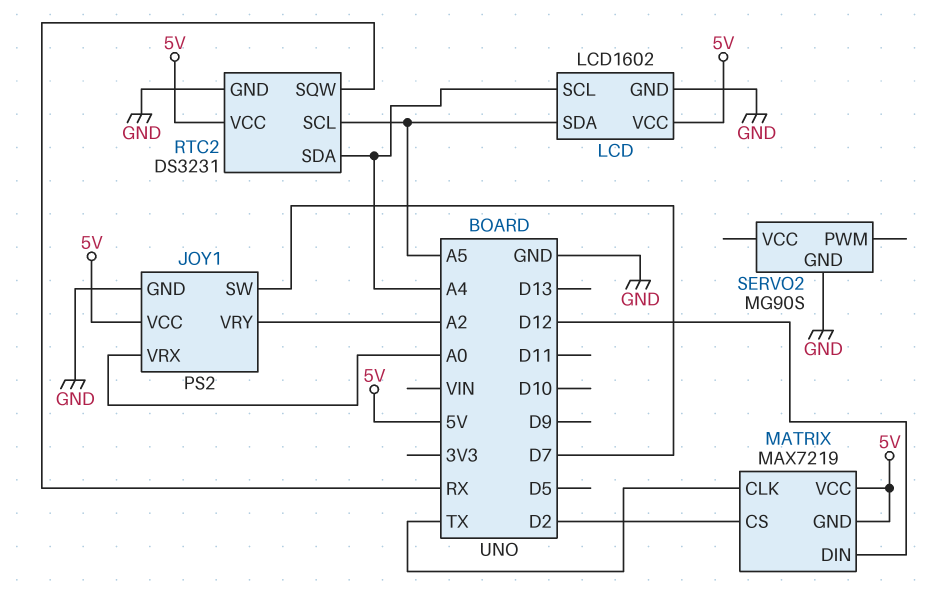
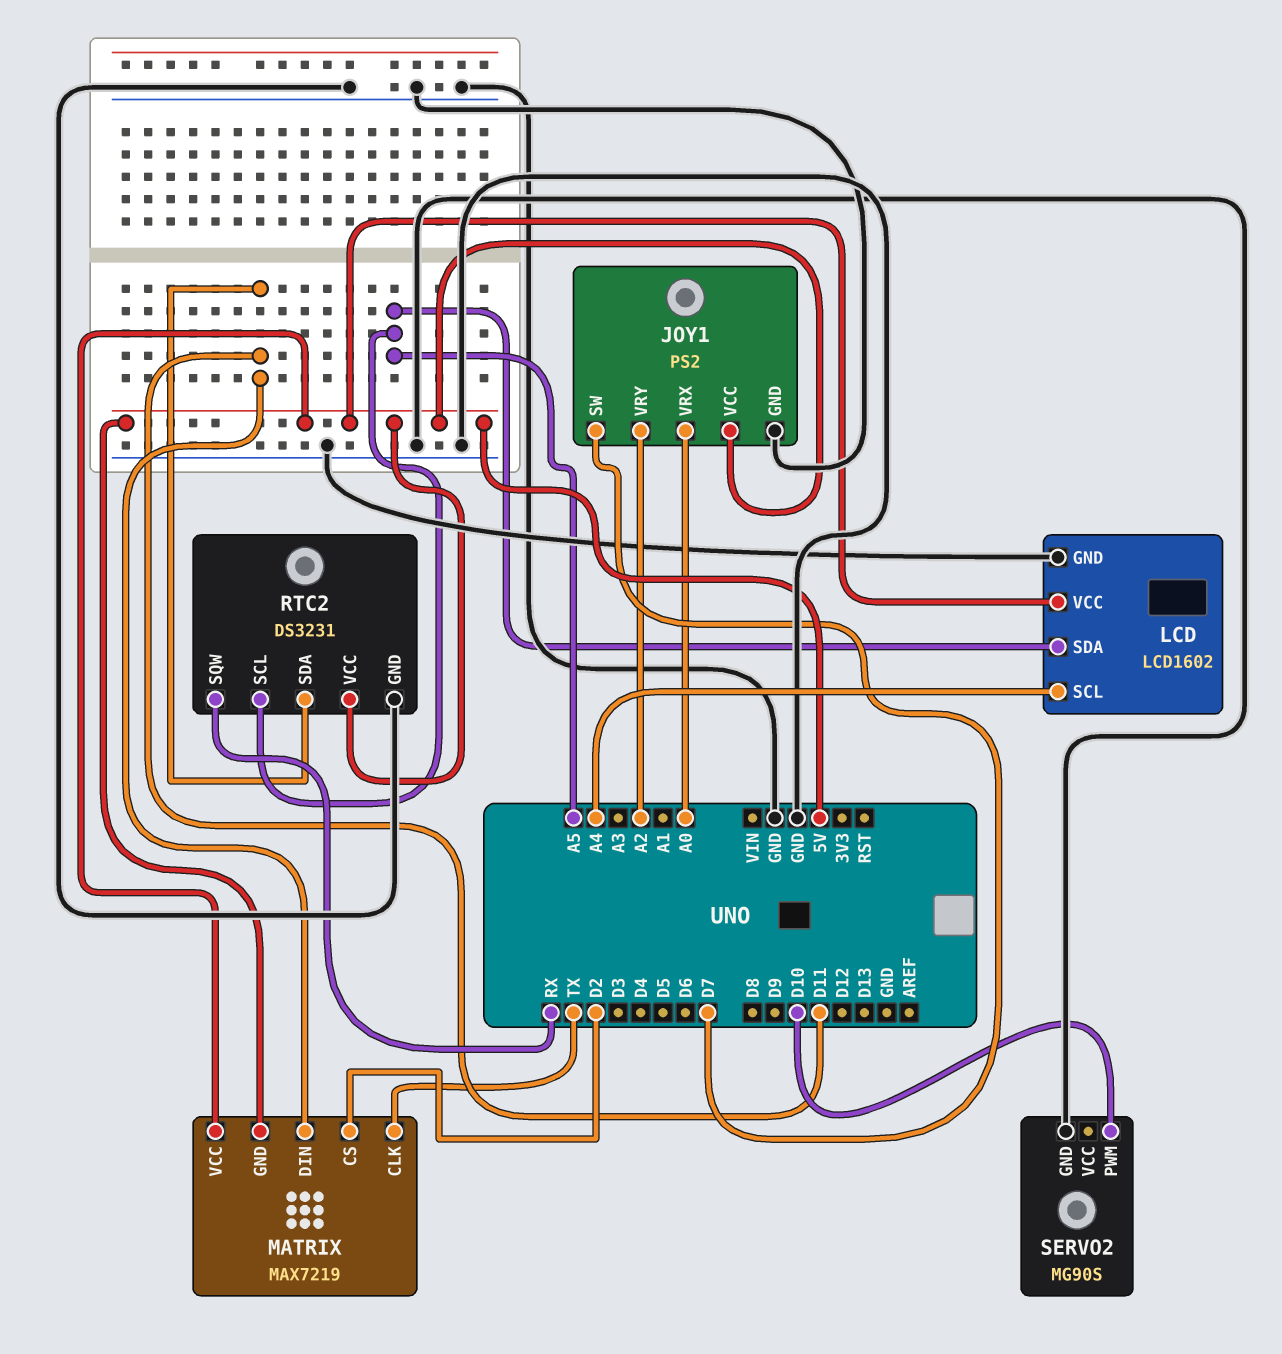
MATRIX pin DIN: D12 -> D11
RTC2 pin SDA: A4 -> D11
SERVO2 pin PWM: none -> D10

